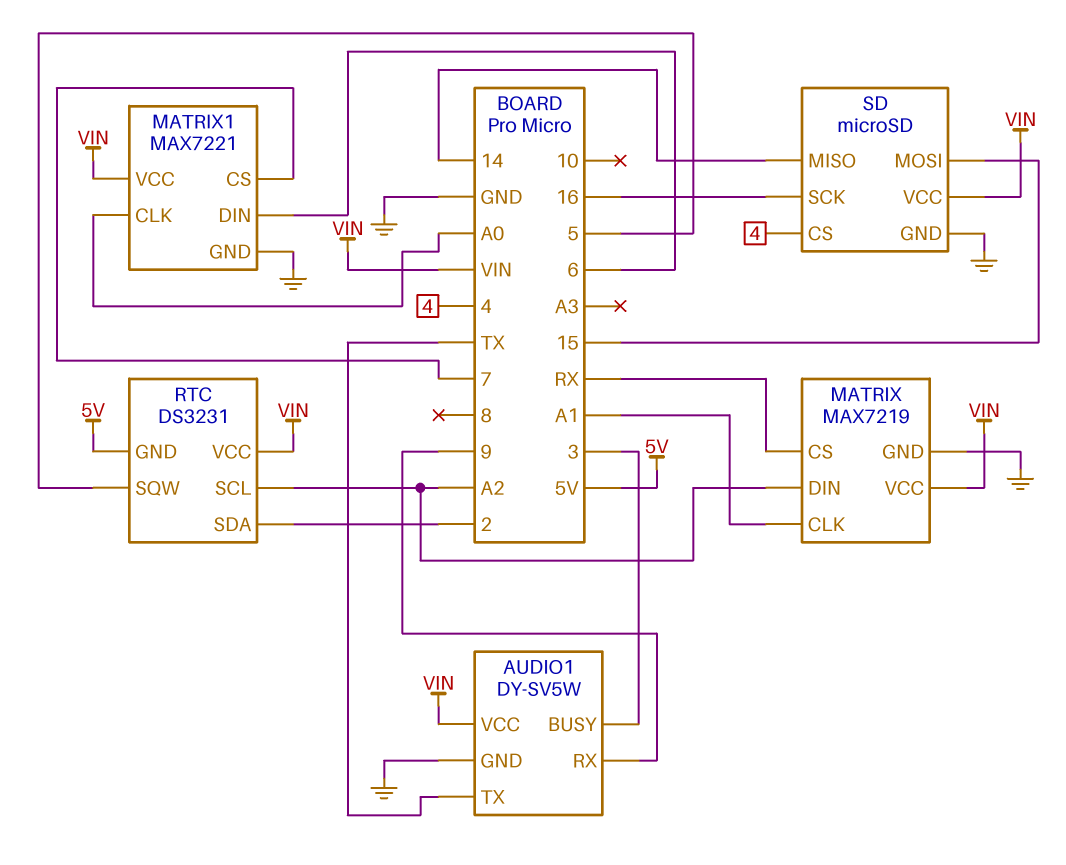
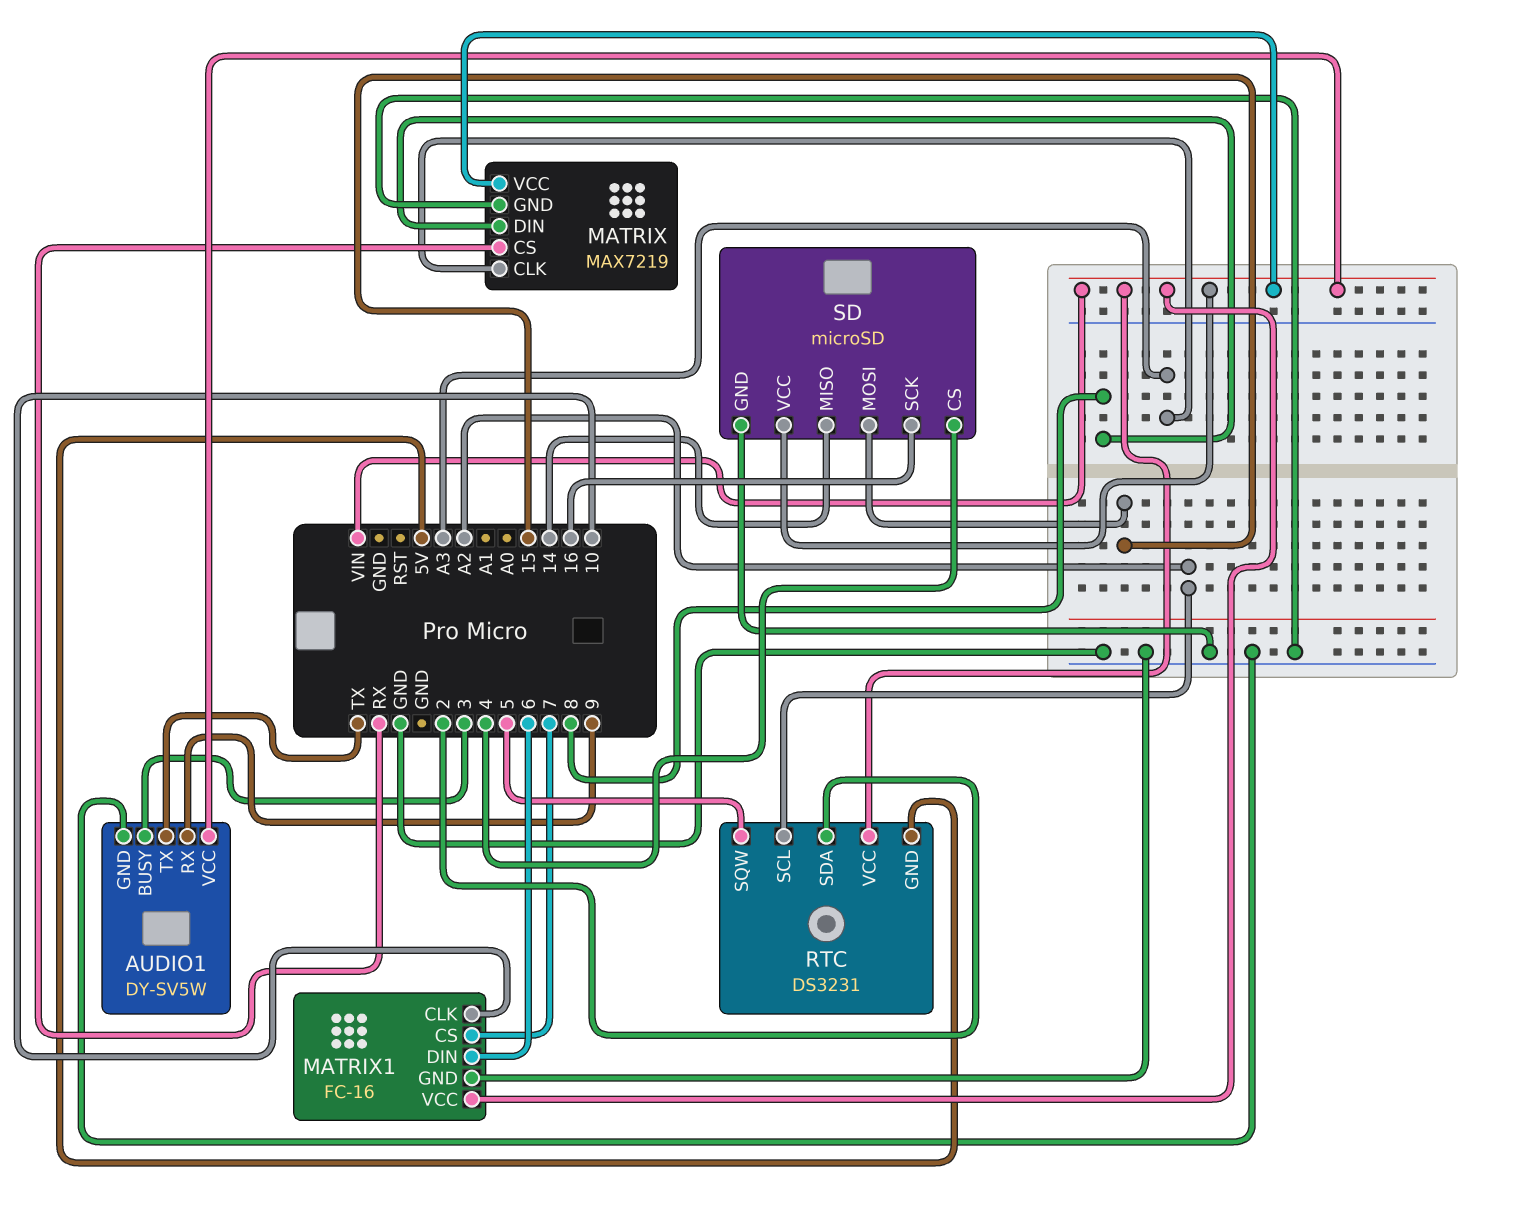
MATRIX pin CLK: A1 -> A3
MATRIX pin DIN: A2 -> 8
MATRIX1: MAX7221 -> FC-16
MATRIX1 pin CLK: A0 -> 10

